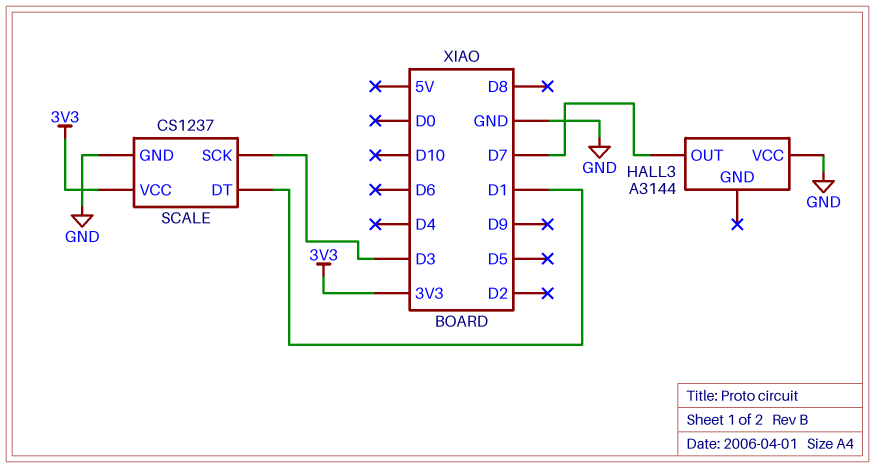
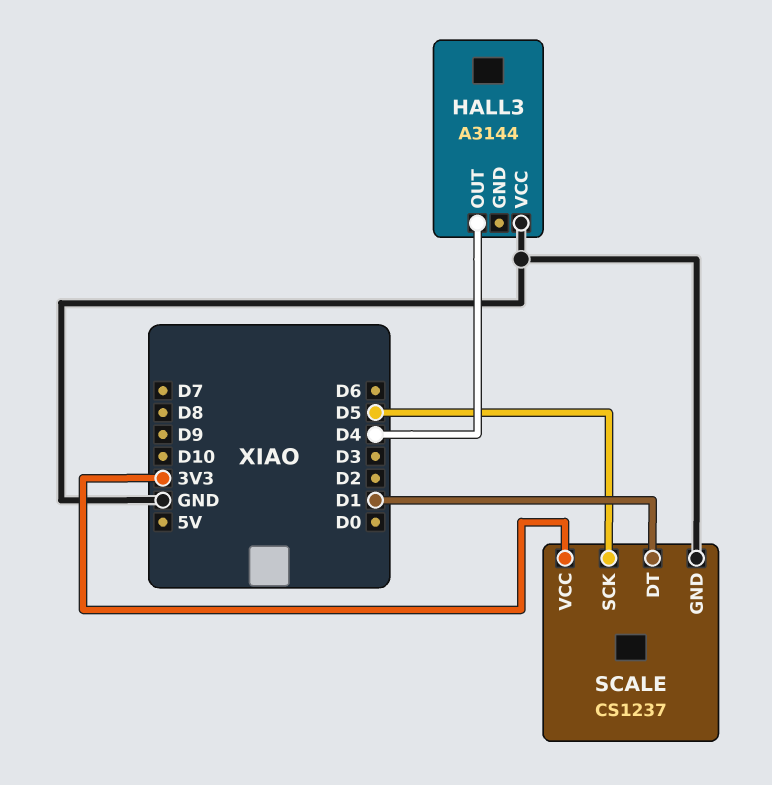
HALL3 pin OUT: D7 -> D4
SCALE pin SCK: D3 -> D5

